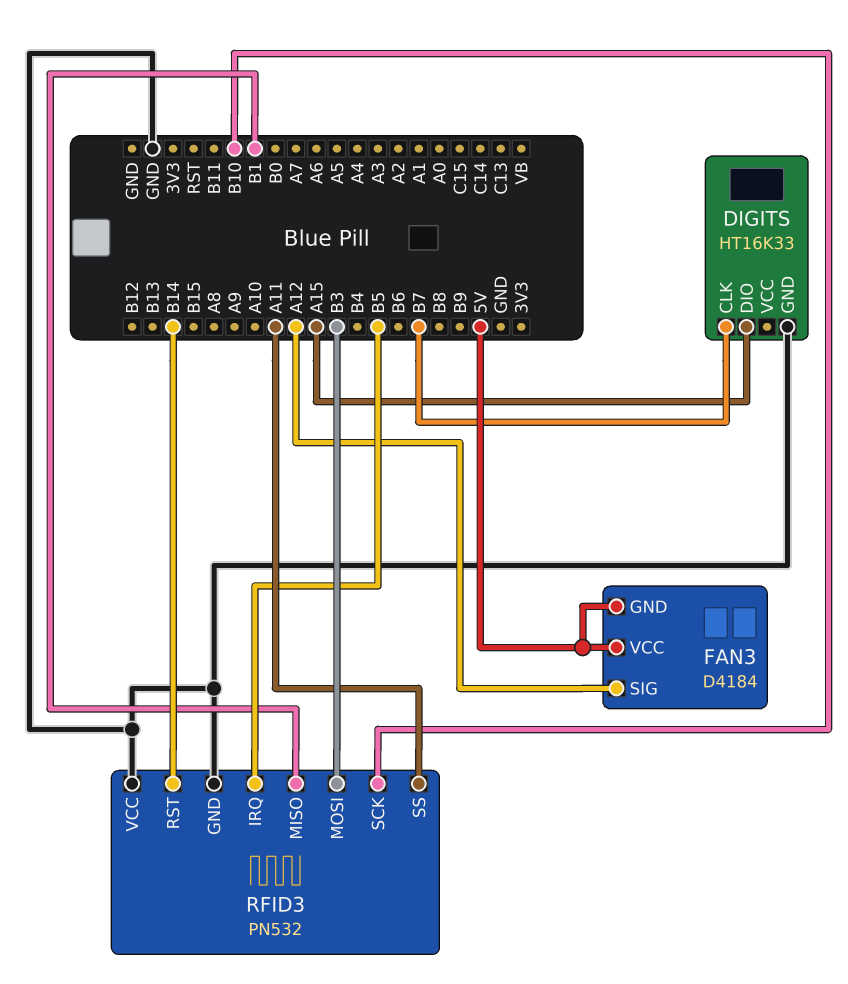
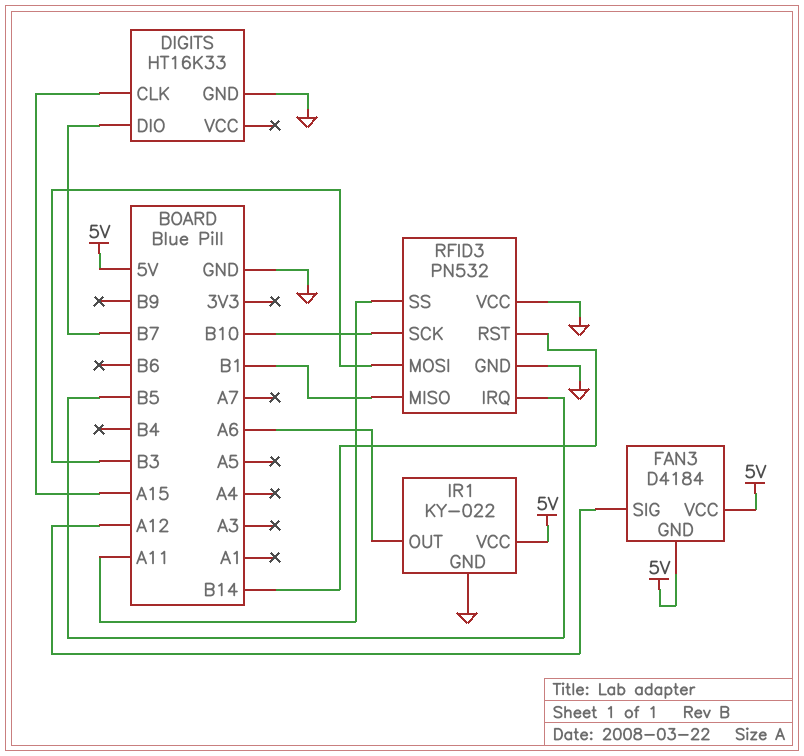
DIGITS pin CLK: B7 -> A15
DIGITS pin DIO: A15 -> B7
IR1: none -> KY-022
IR1 pin GND: none -> GND
IR1 pin OUT: none -> A6
IR1 pin VCC: none -> 5V

